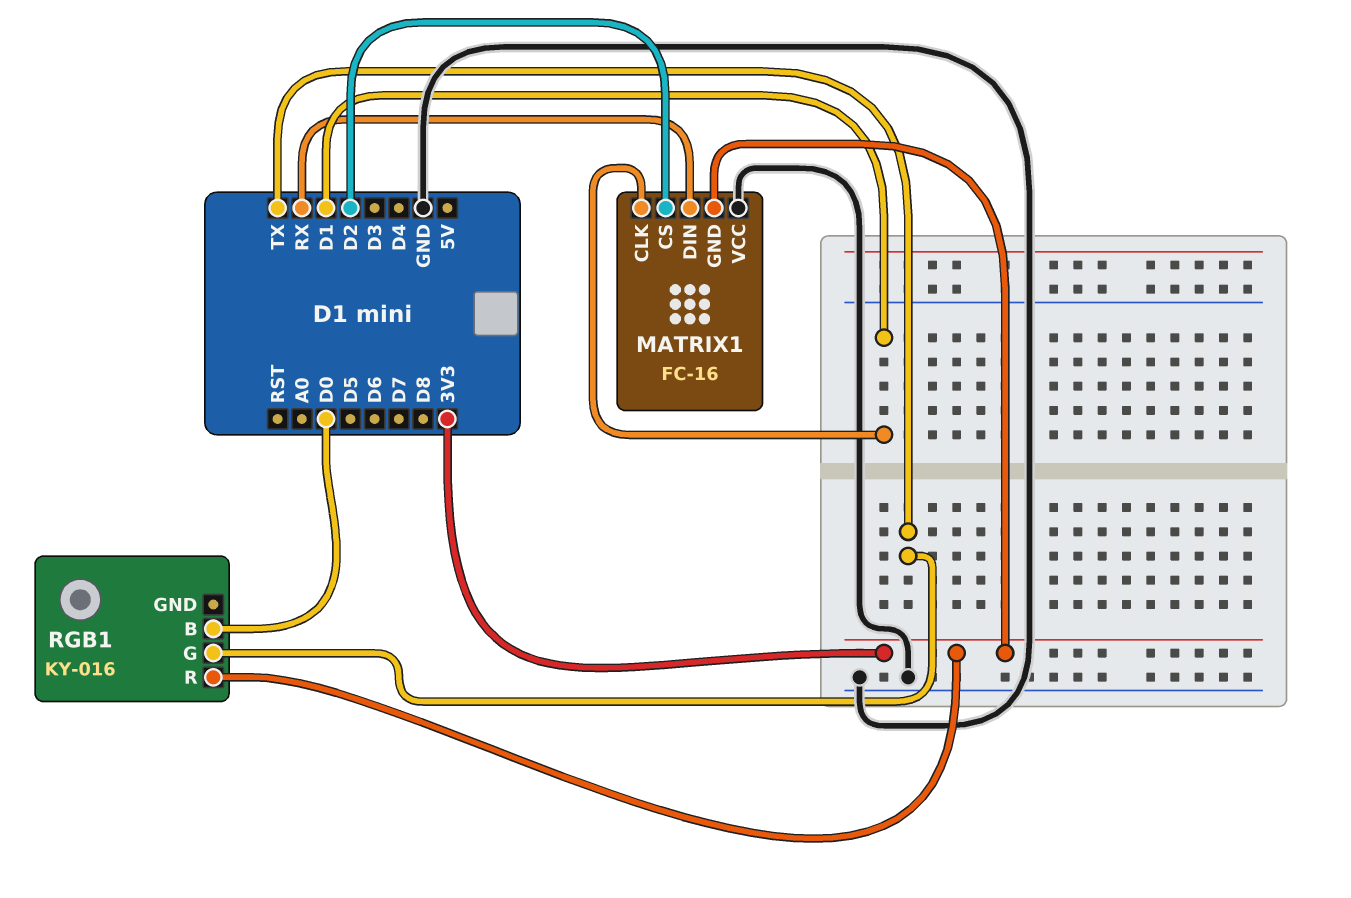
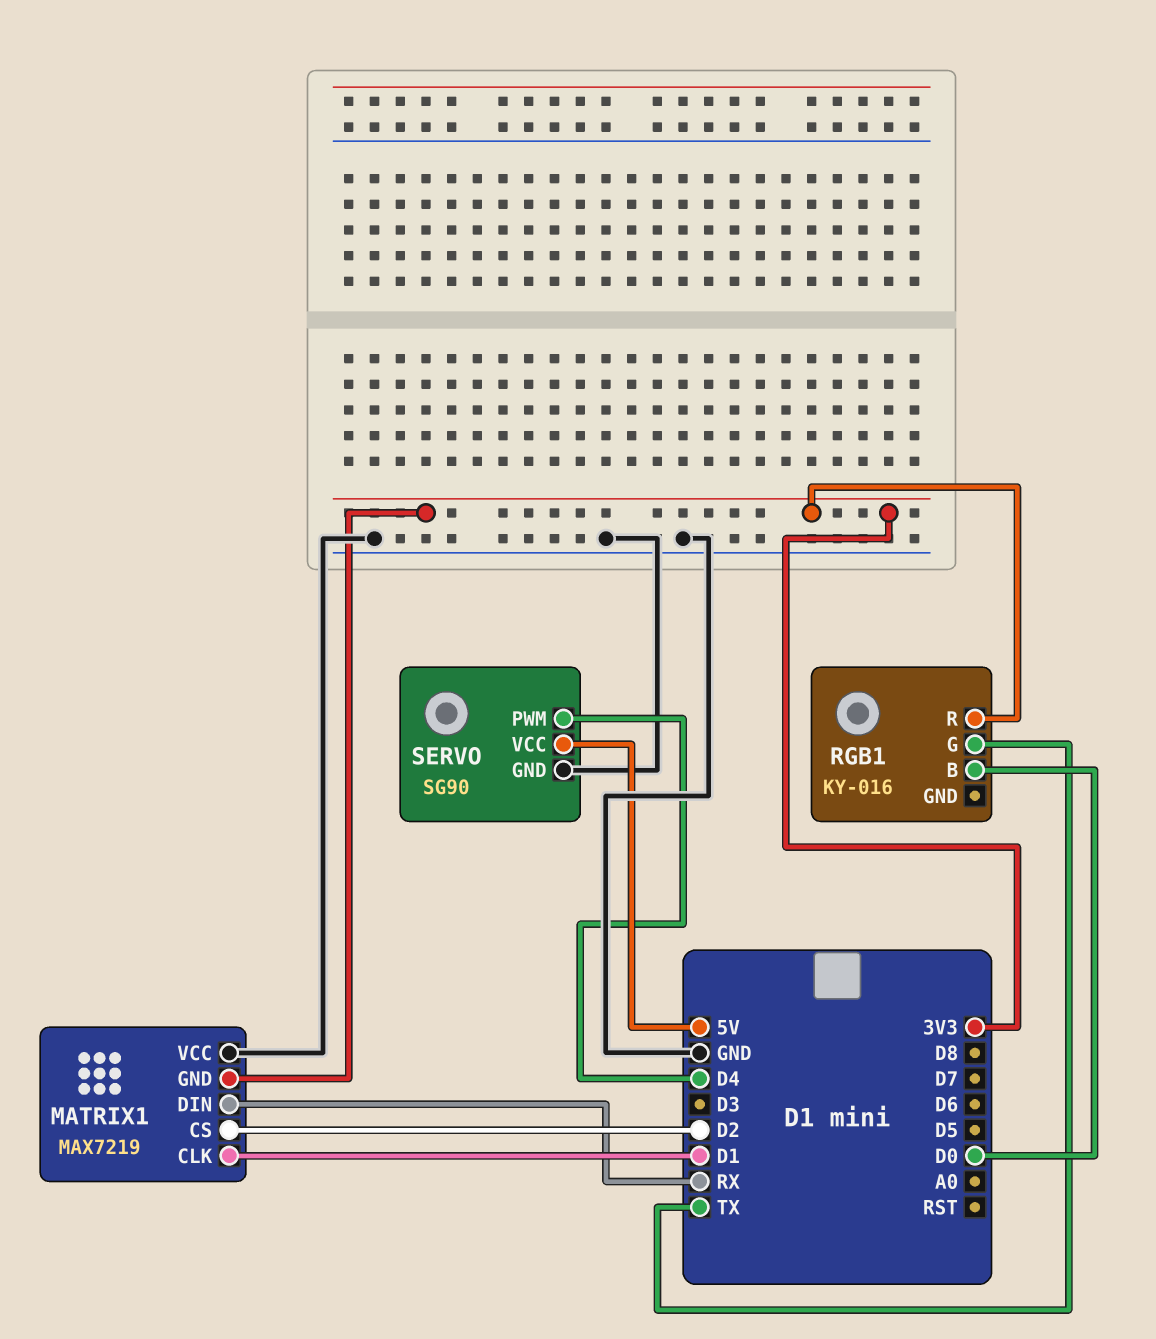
MATRIX1: FC-16 -> MAX7219
SERVO: none -> SG90
SERVO pin GND: none -> GND
SERVO pin PWM: none -> D4
SERVO pin VCC: none -> 5V

